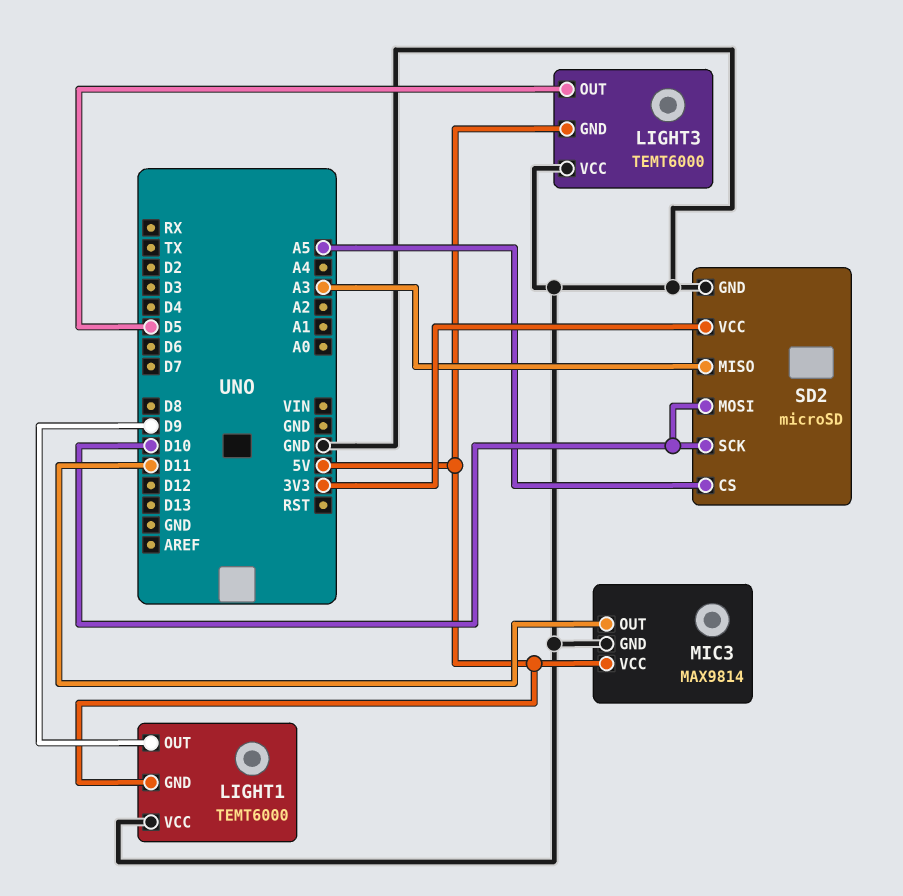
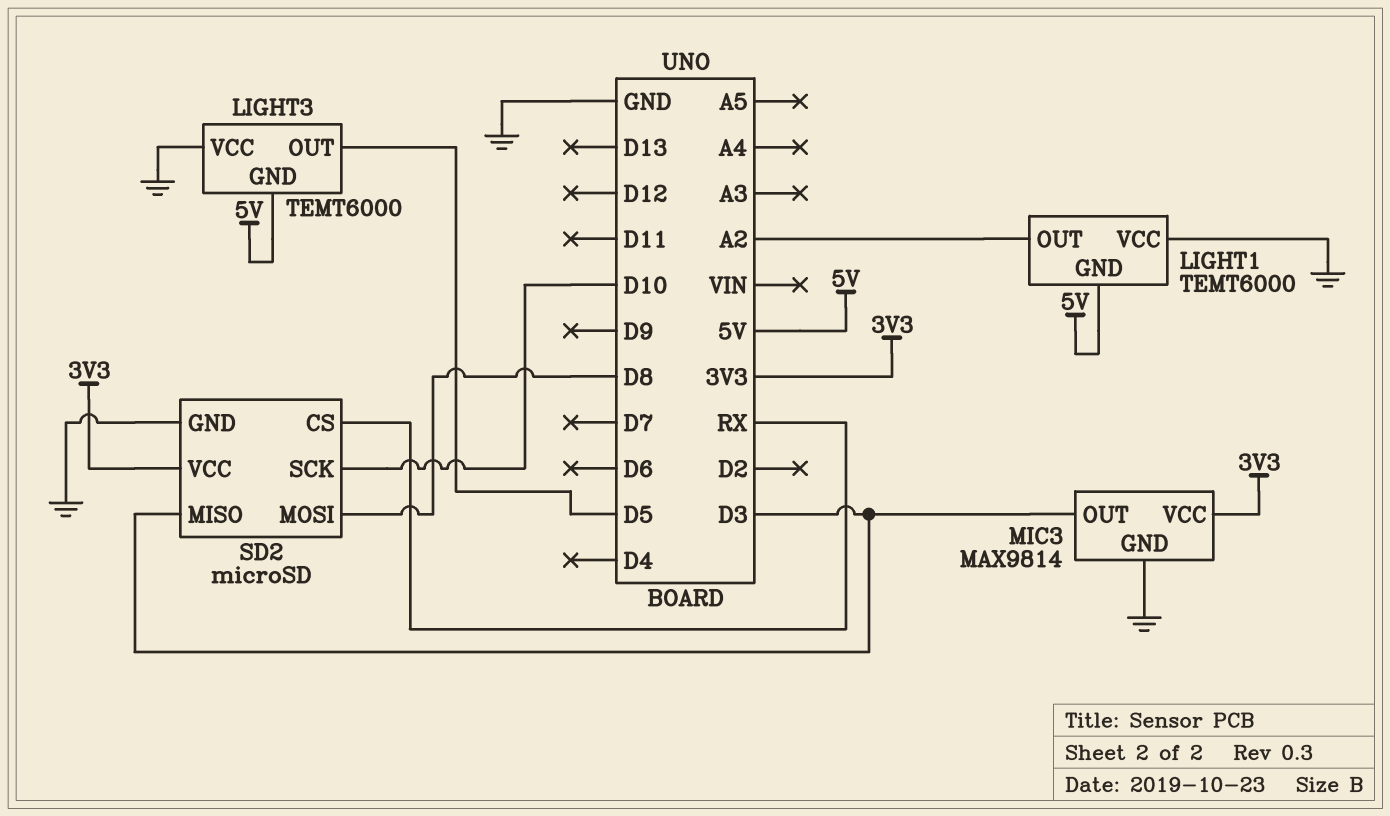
LIGHT1 pin OUT: D9 -> A2
MIC3 pin OUT: D11 -> D3
MIC3 pin VCC: 5V -> 3V3
SD2 pin CS: A5 -> RX
SD2 pin MISO: A3 -> D3
SD2 pin MOSI: D10 -> D8

